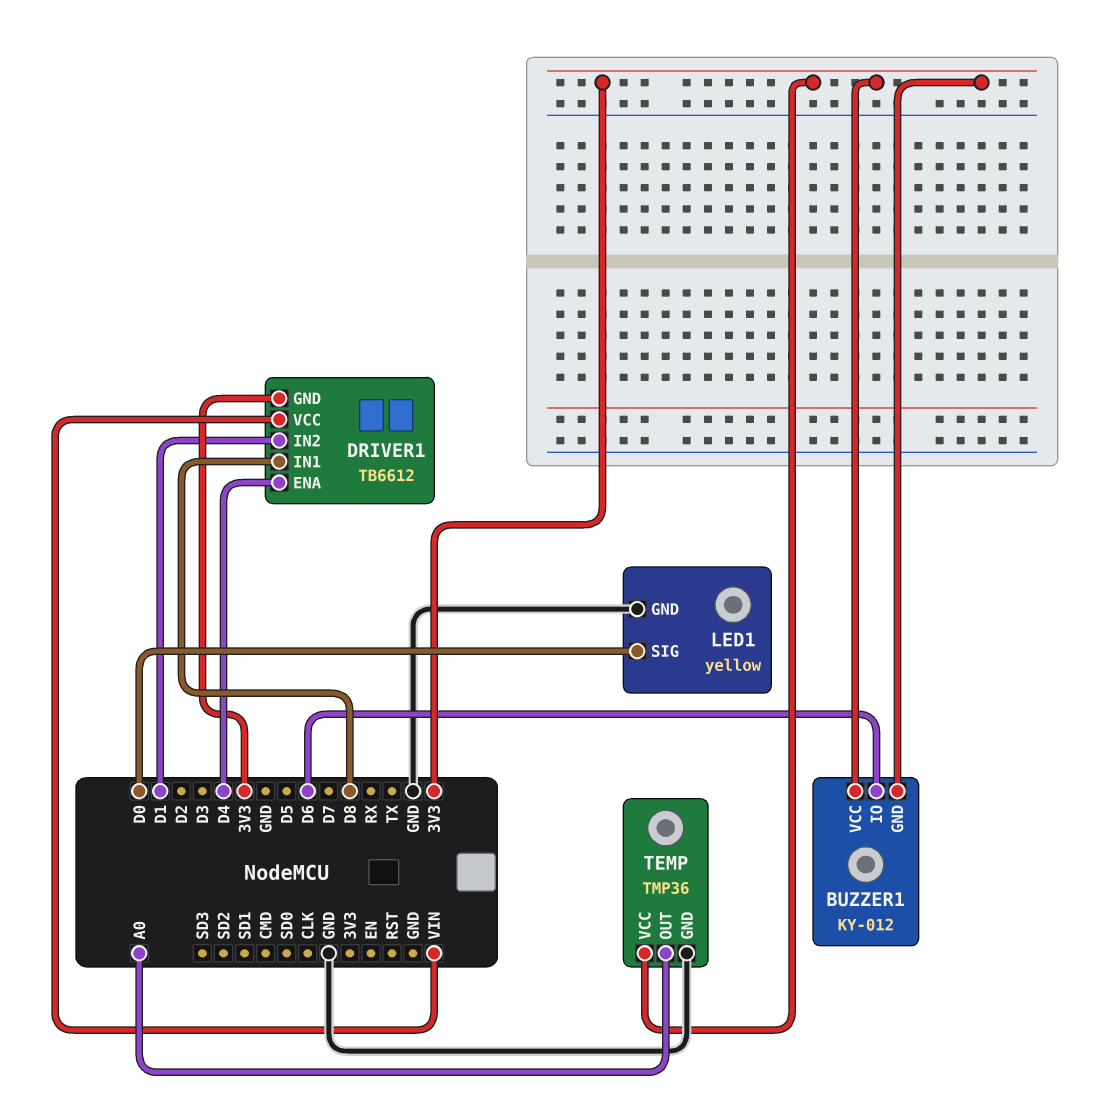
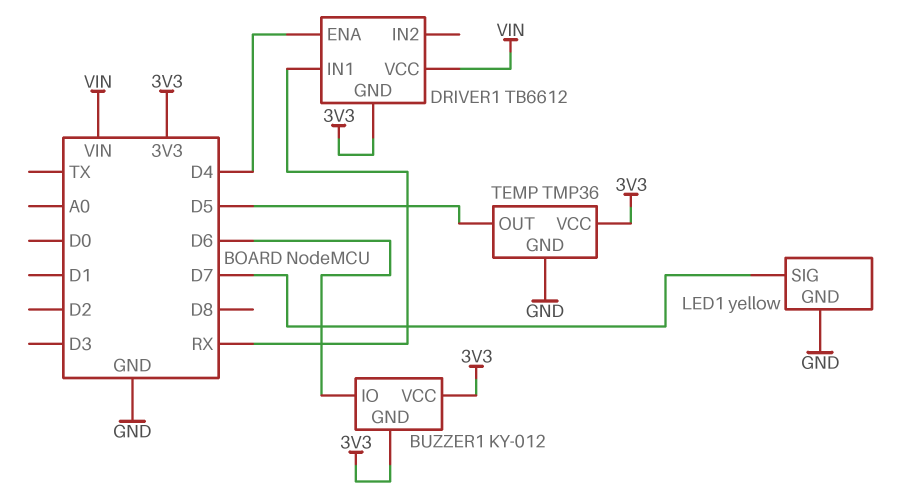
DRIVER1 pin IN1: D8 -> RX
DRIVER1 pin IN2: D1 -> none
LED1 pin SIG: D0 -> D7
TEMP pin OUT: A0 -> D5

